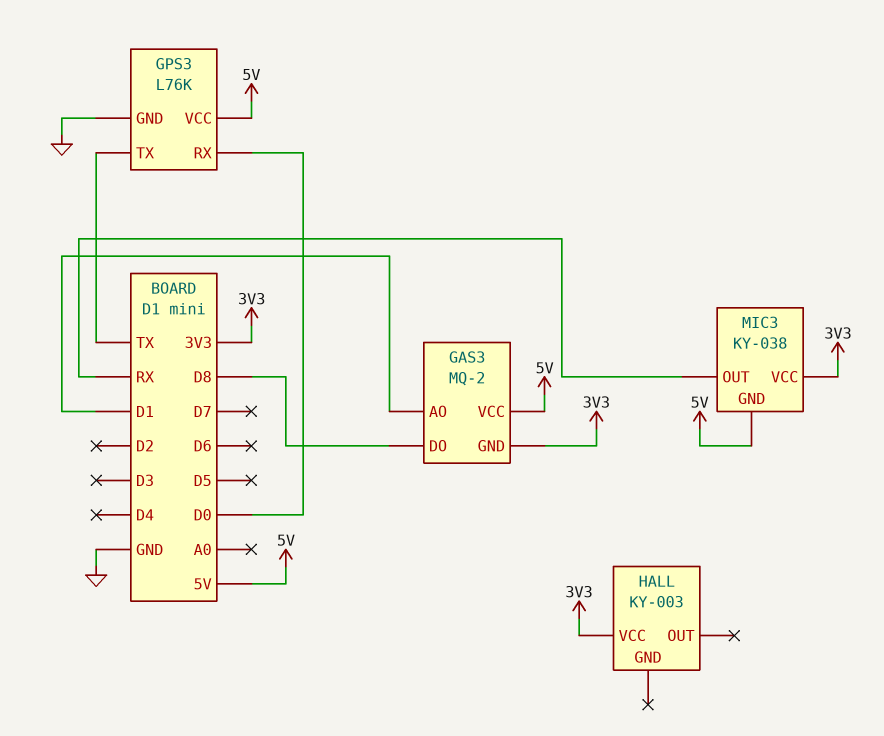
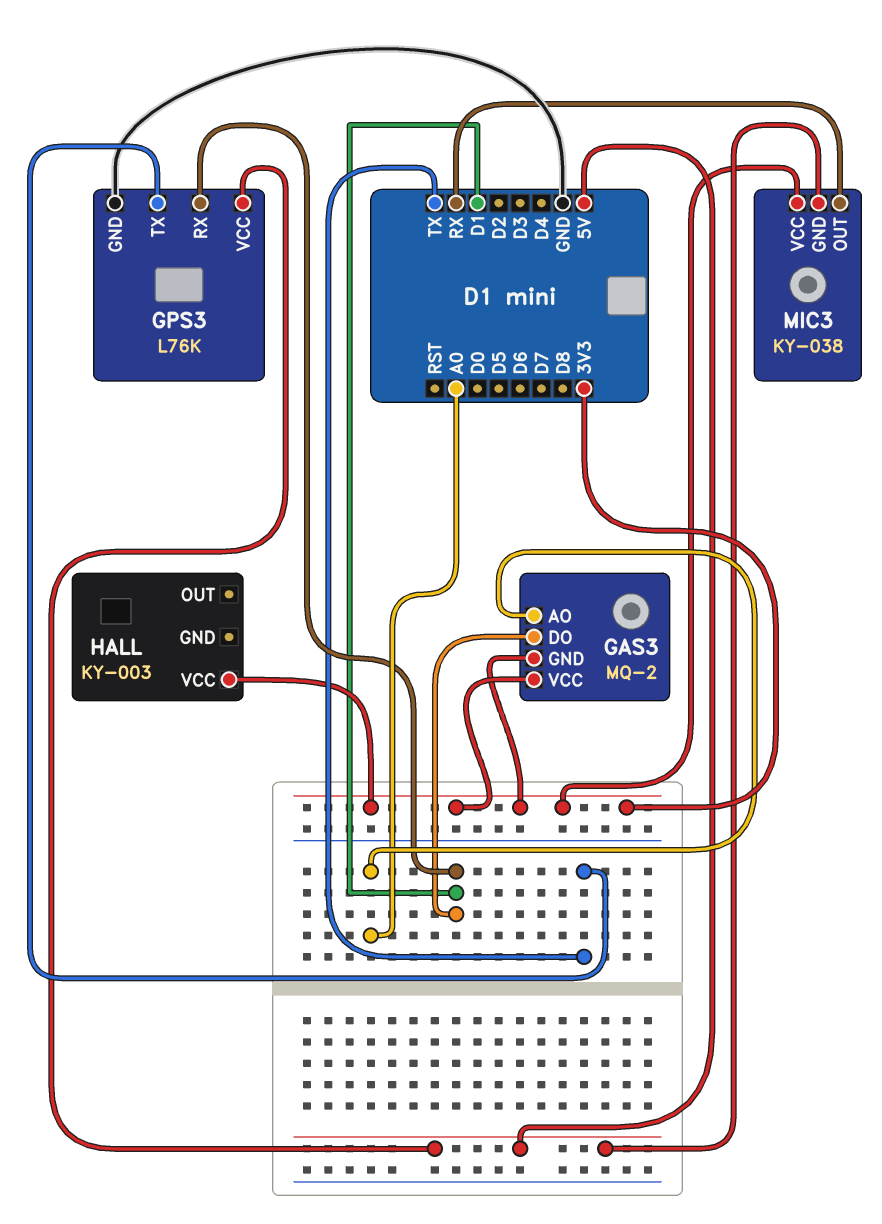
GAS3 pin AO: D1 -> A0
GAS3 pin DO: D8 -> D1
GAS3 pin VCC: 5V -> 3V3
GPS3 pin RX: D0 -> D1

